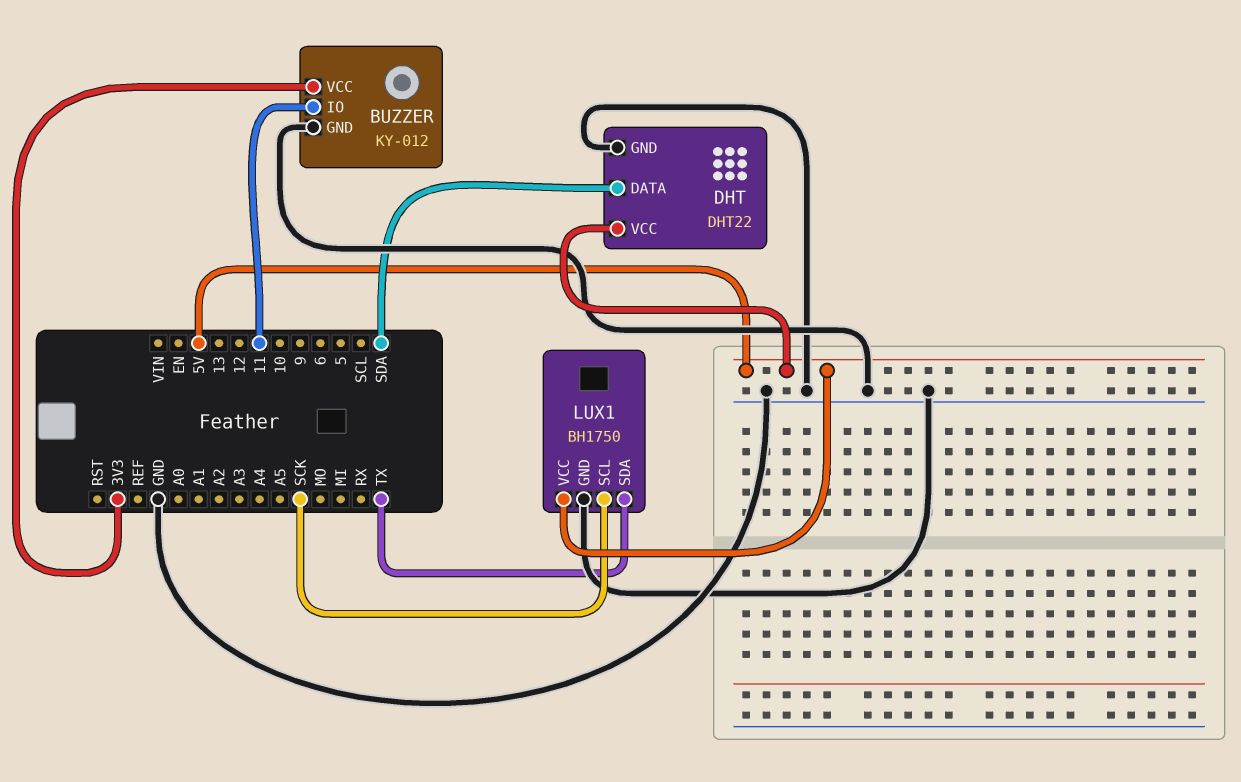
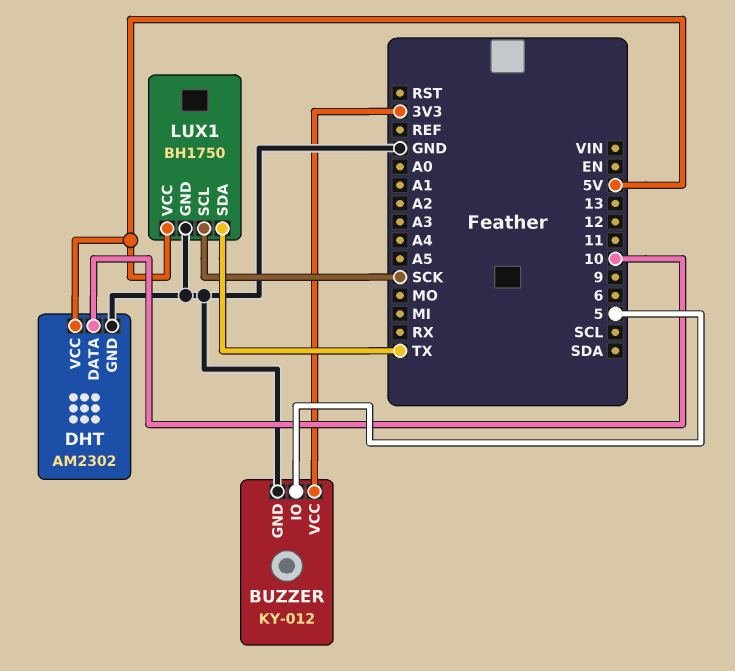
BUZZER pin IO: 11 -> 5
DHT: DHT22 -> AM2302
DHT pin DATA: SDA -> 10

